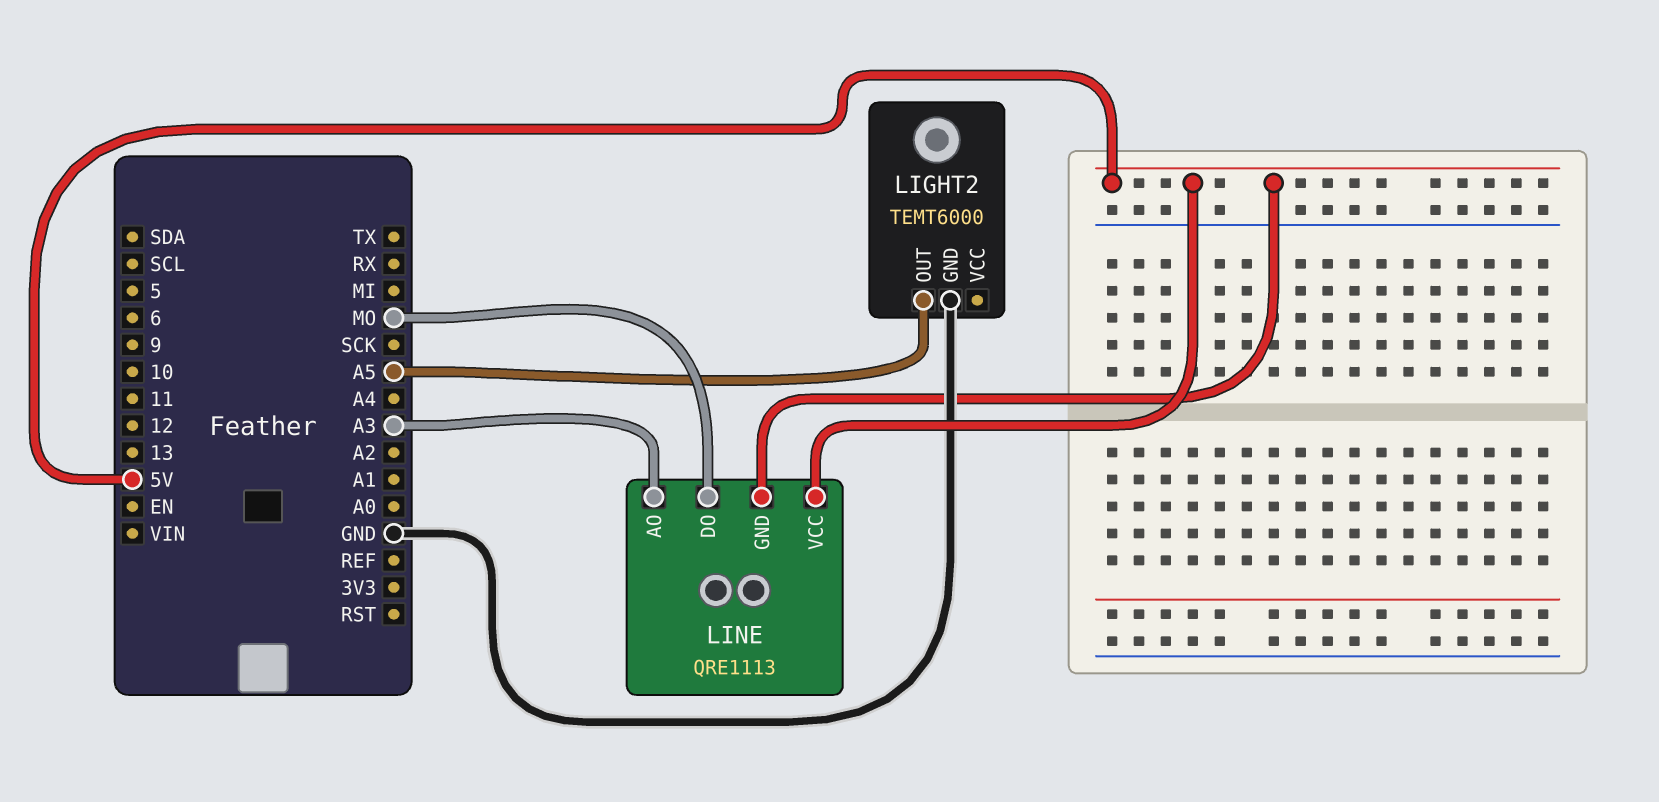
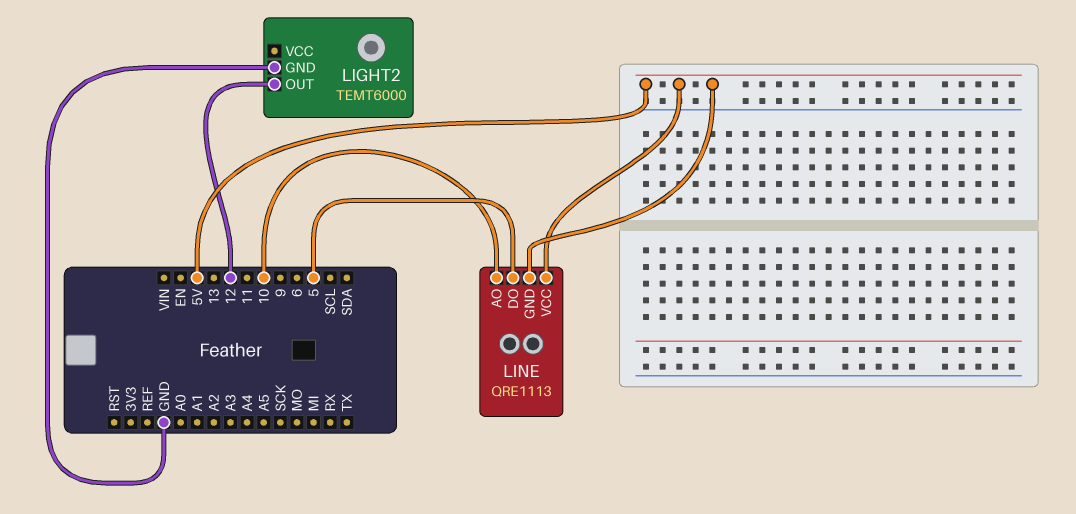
LIGHT2 pin OUT: A5 -> 12
LINE pin AO: A3 -> 10
LINE pin DO: MO -> 5

